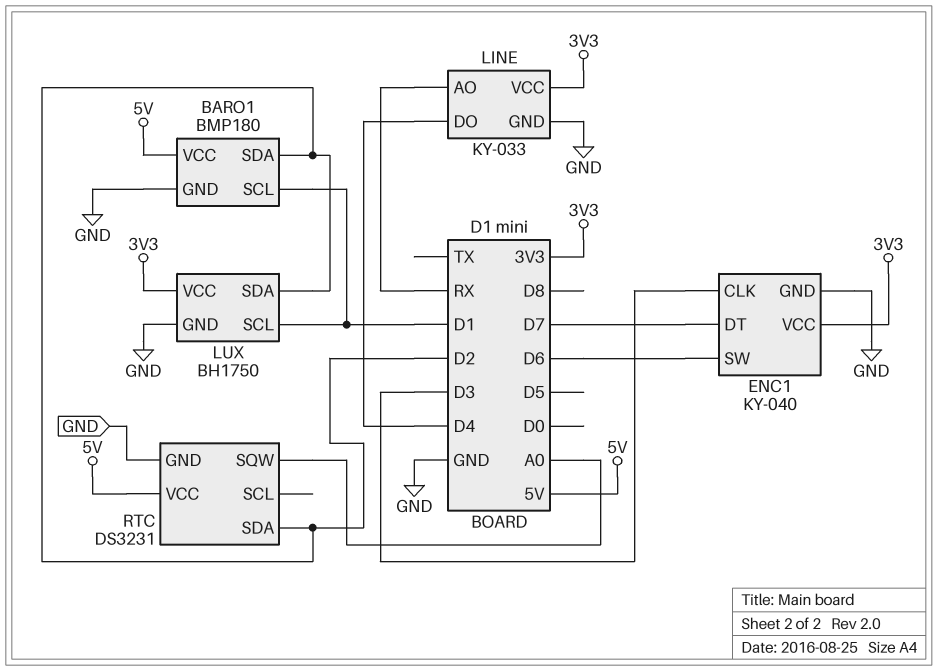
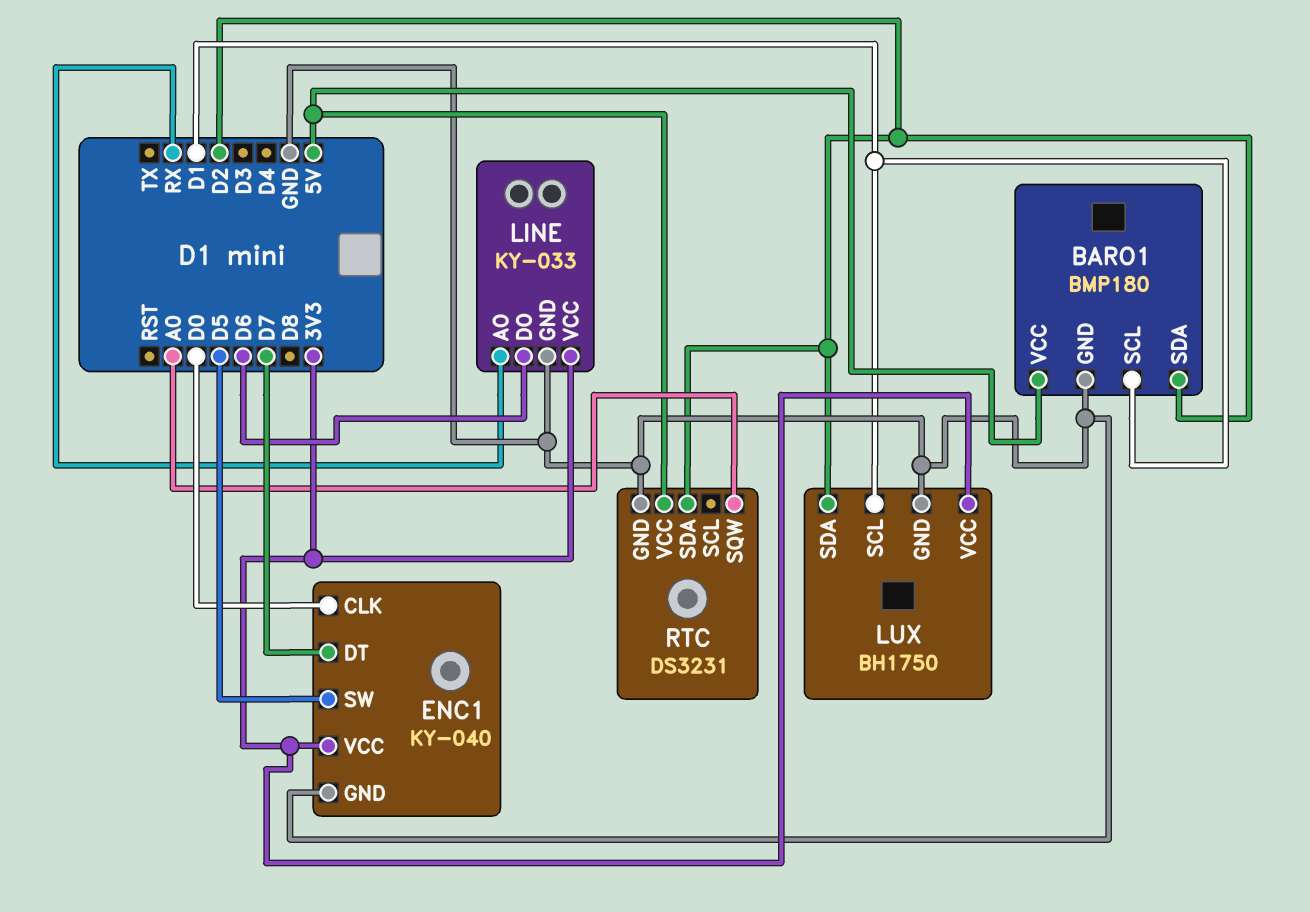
ENC1 pin CLK: D3 -> D0
ENC1 pin SW: D6 -> D5
LINE pin DO: D4 -> D6

